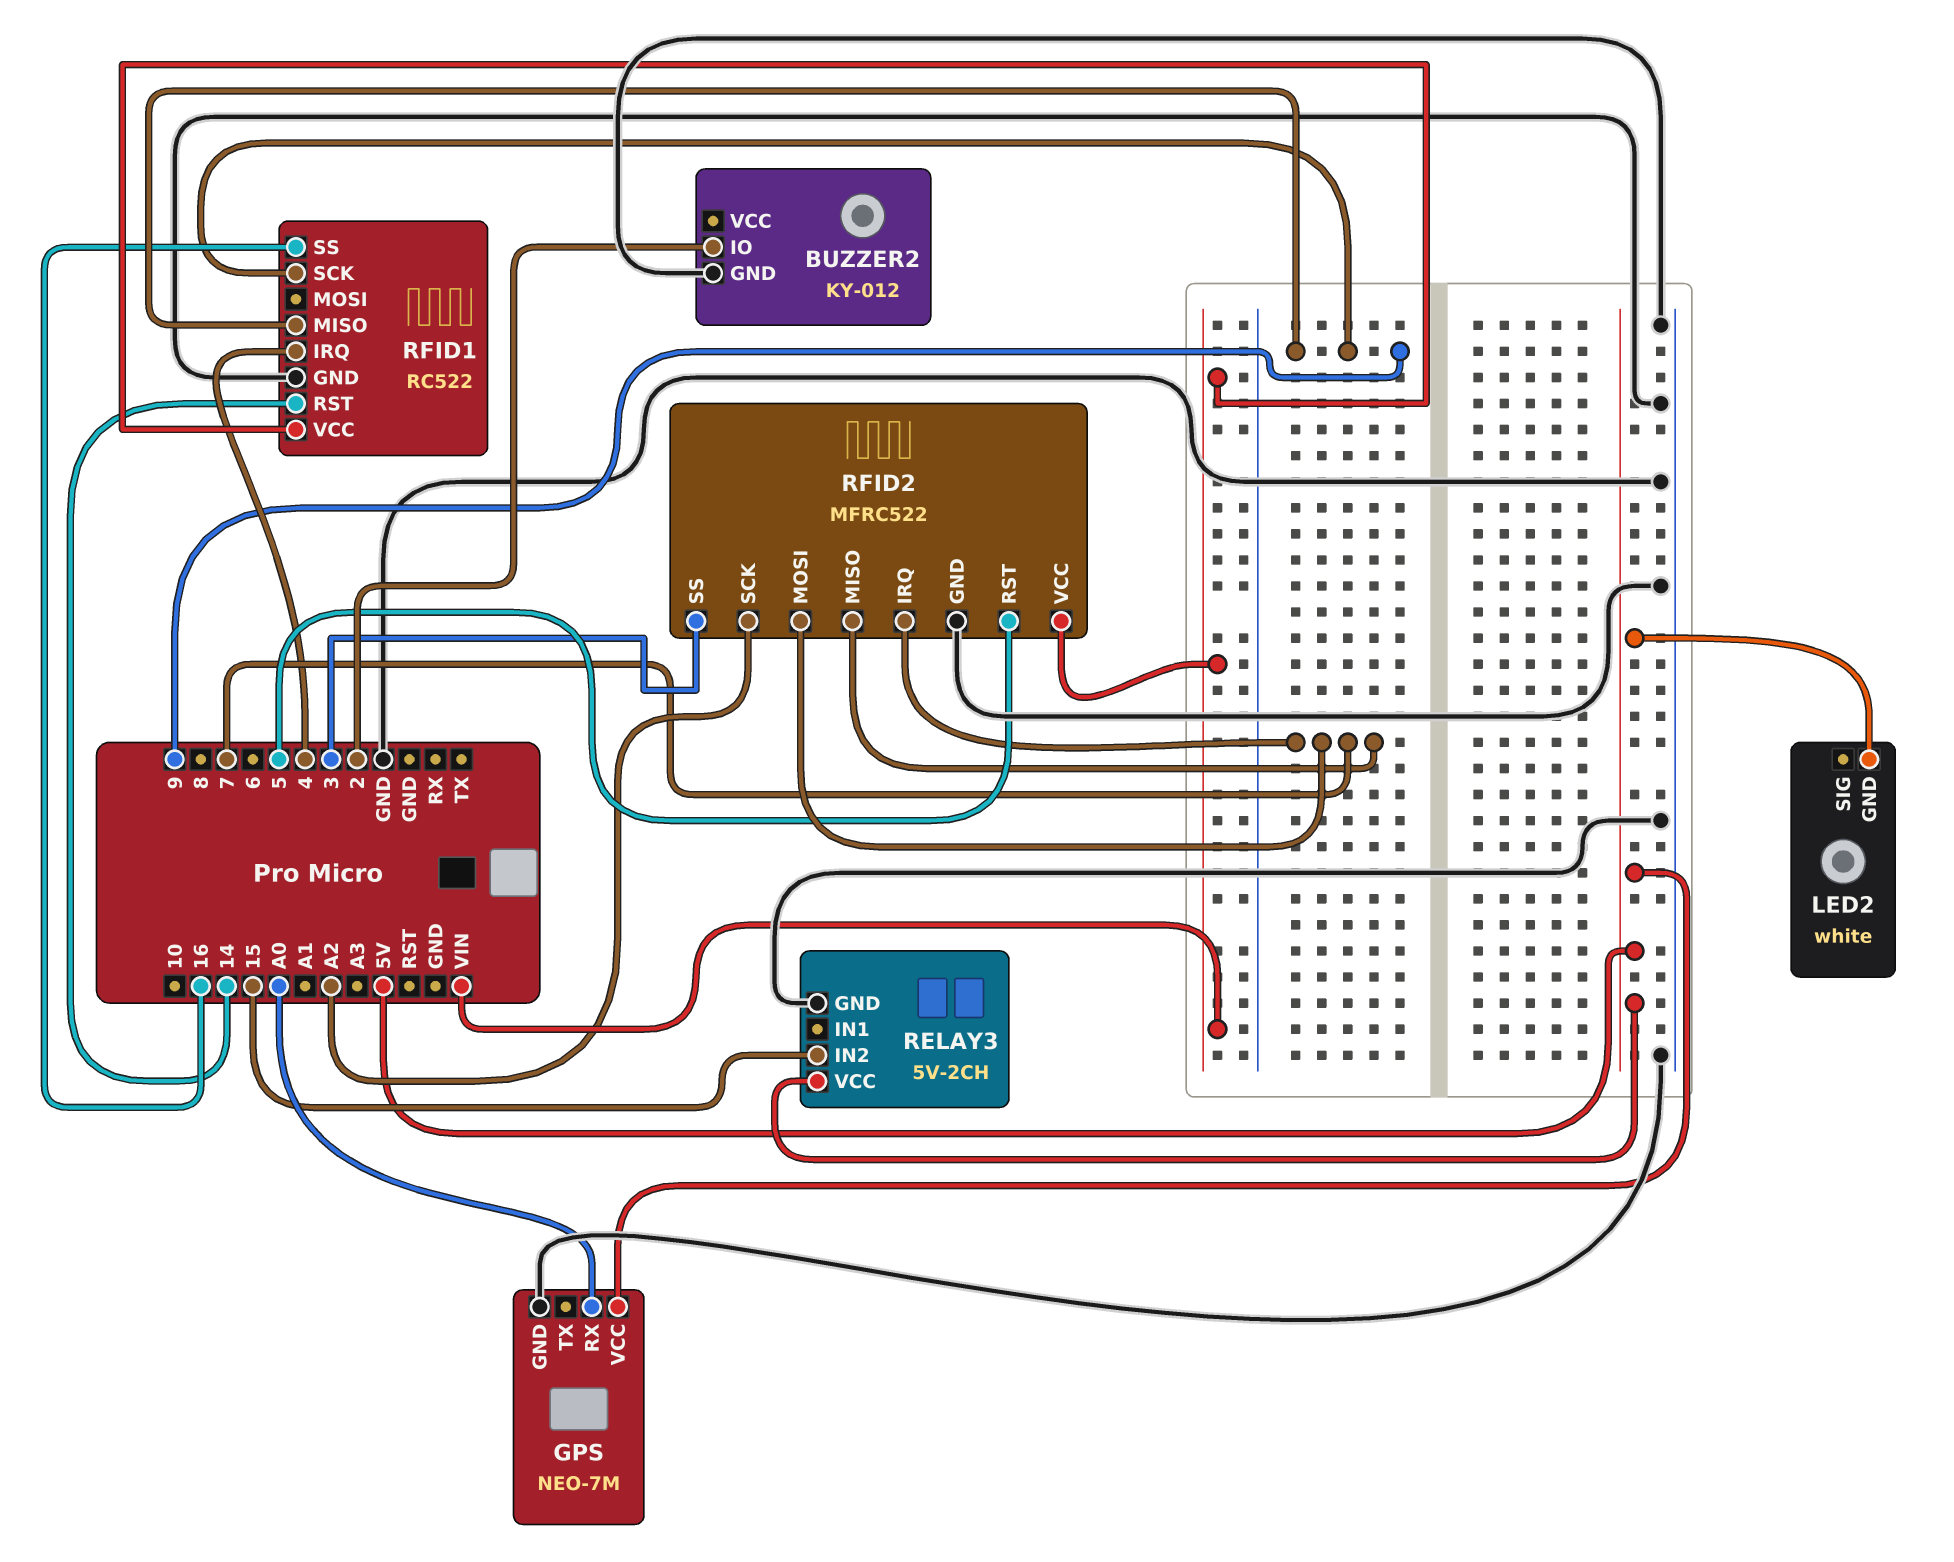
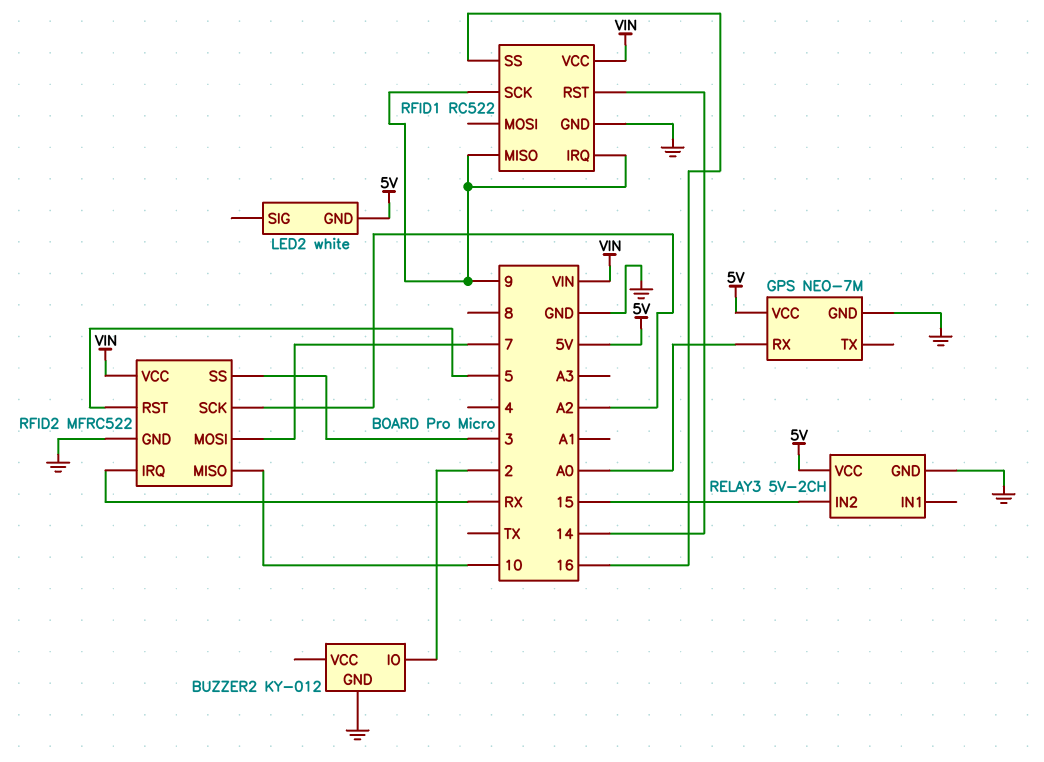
RFID1 pin IRQ: 4 -> 9
RFID2 pin IRQ: 7 -> RX
RFID2 pin MISO: 7 -> 10

